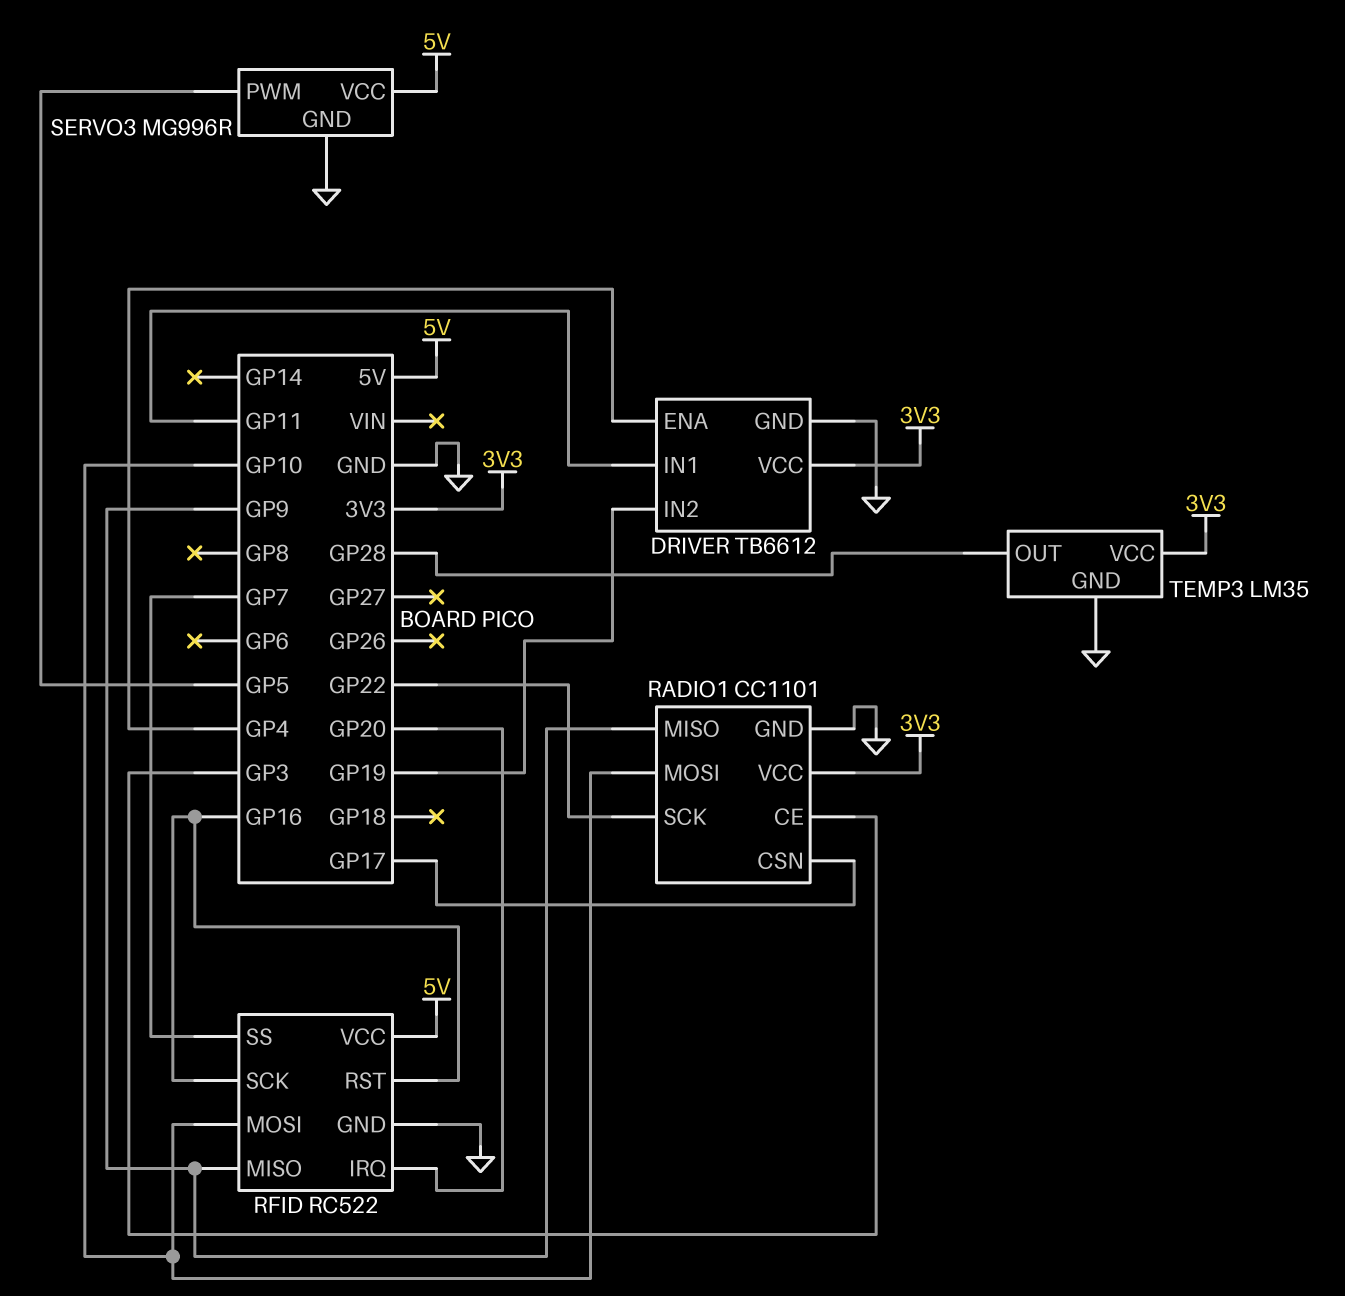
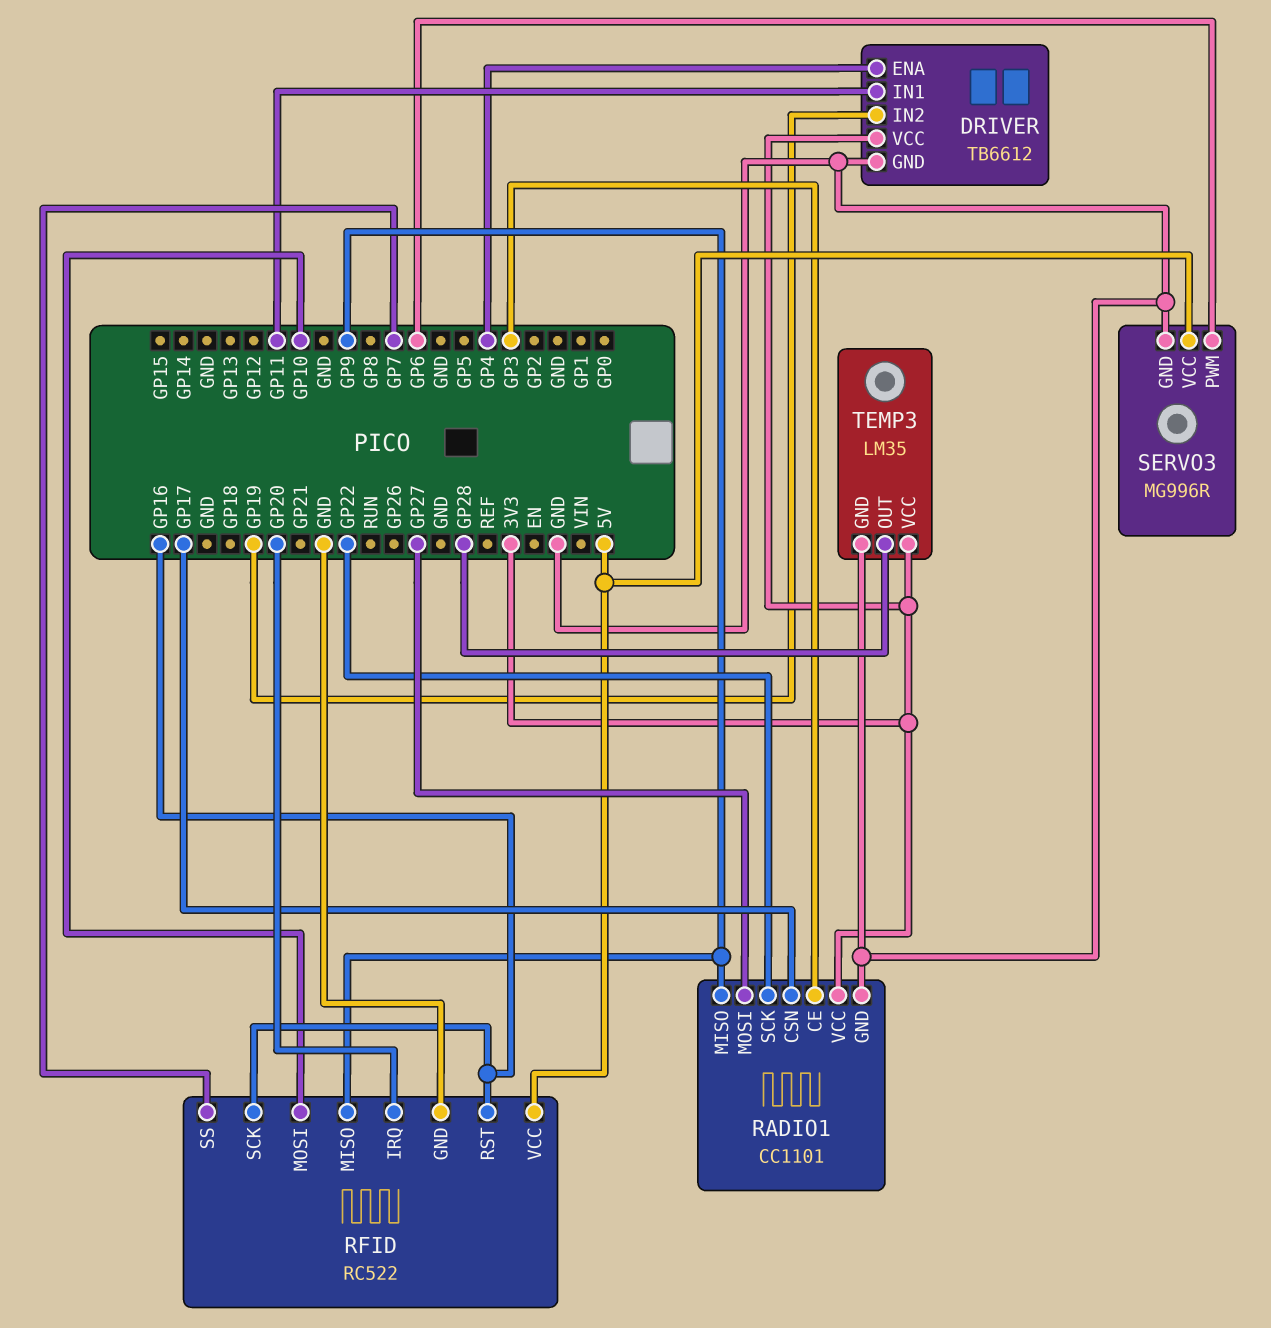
RADIO1 pin MOSI: GP10 -> GP27
SERVO3 pin PWM: GP5 -> GP6

